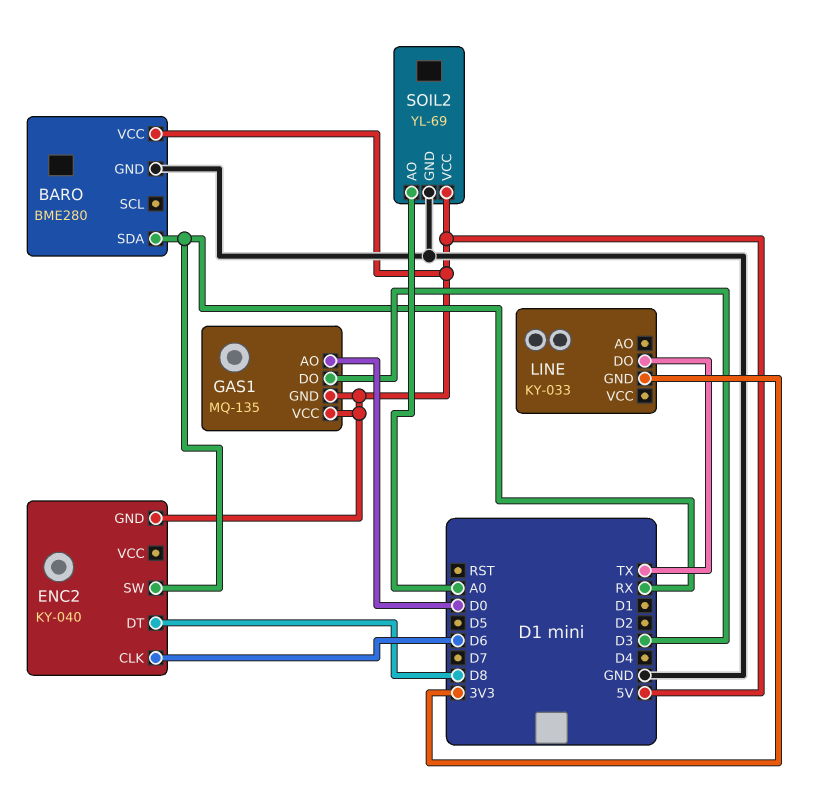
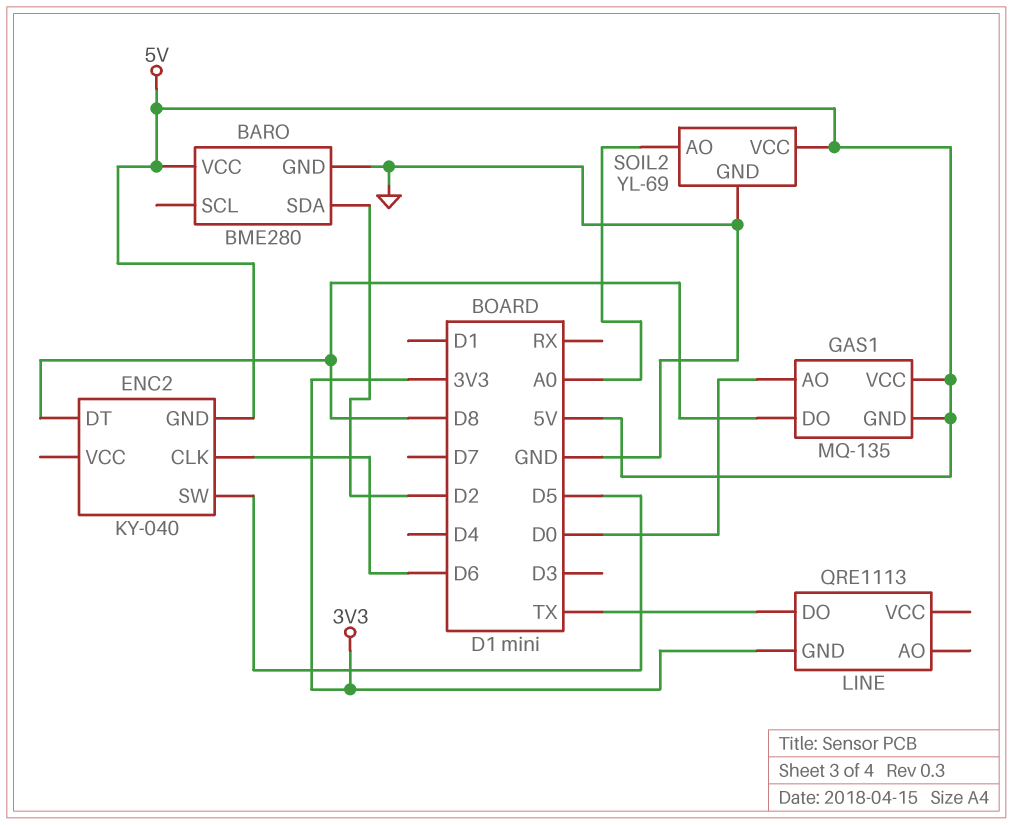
BARO pin SDA: RX -> D2
ENC2 pin SW: RX -> D5
GAS1 pin DO: D3 -> D8
LINE: KY-033 -> QRE1113

